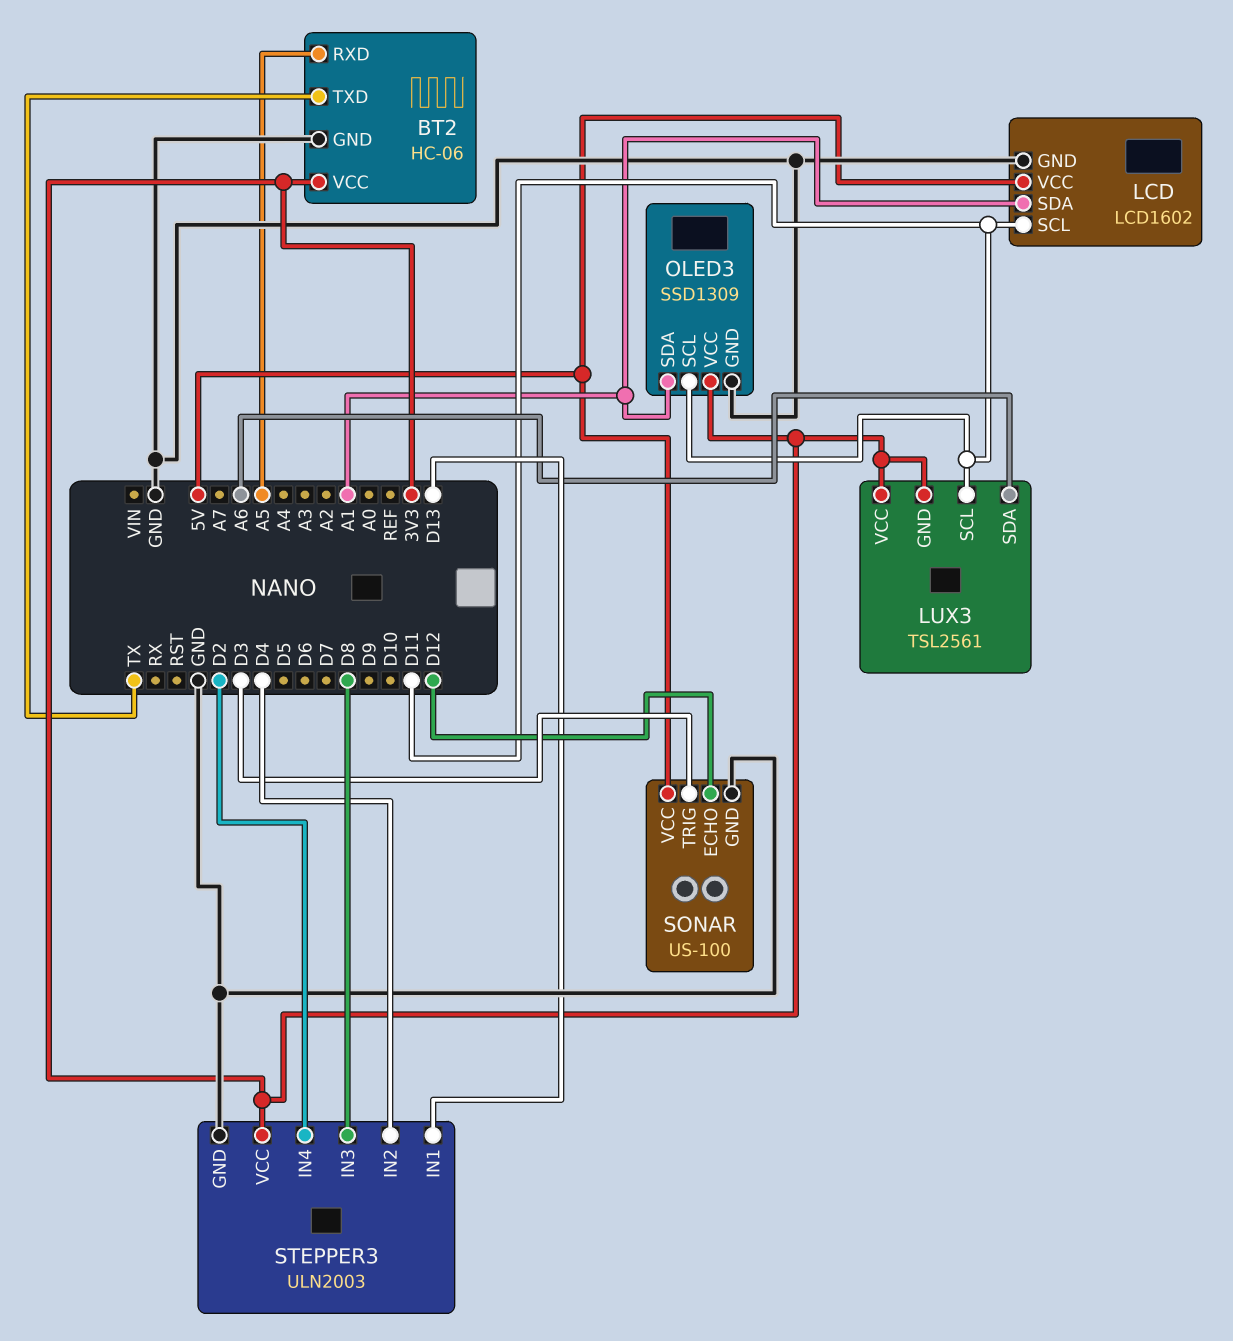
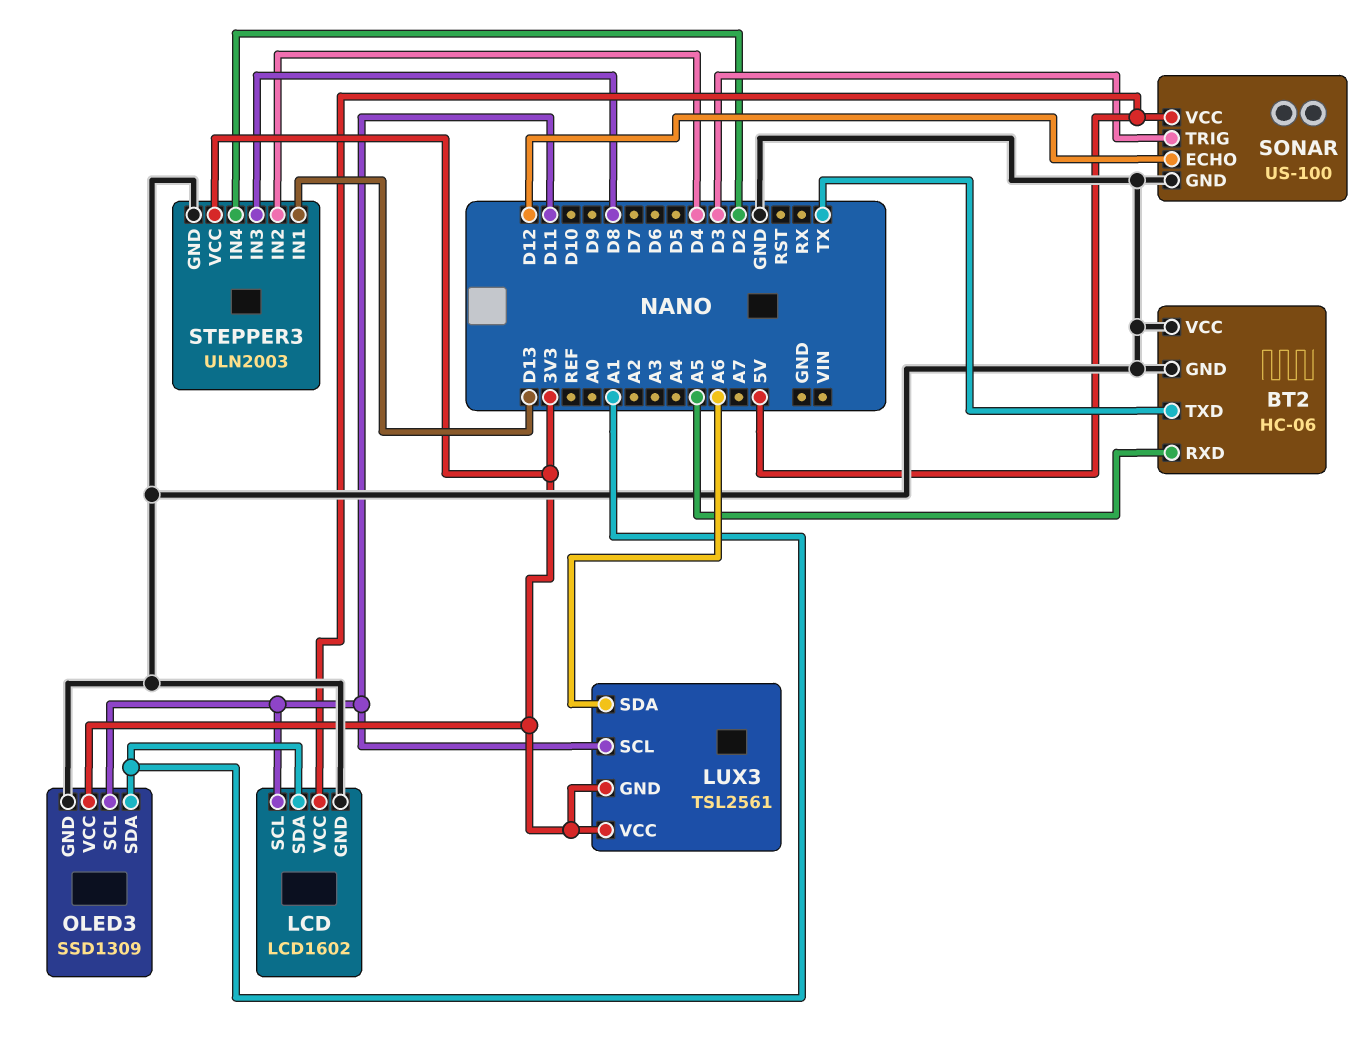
BT2 pin VCC: 3V3 -> GND

